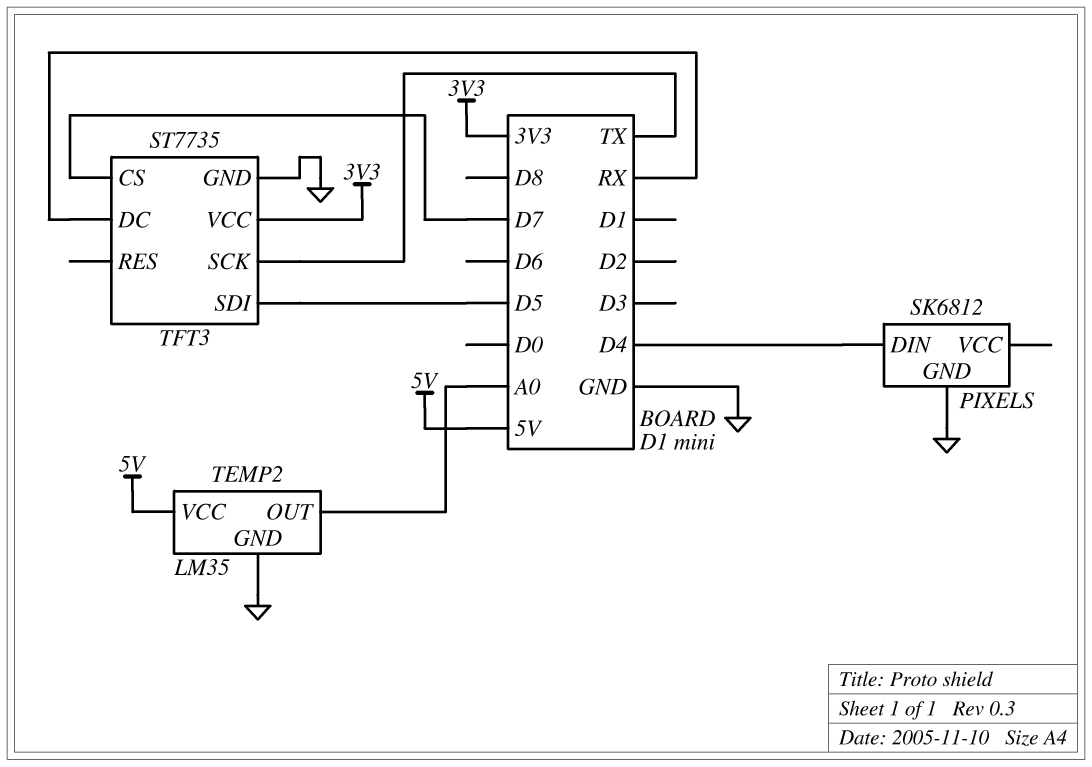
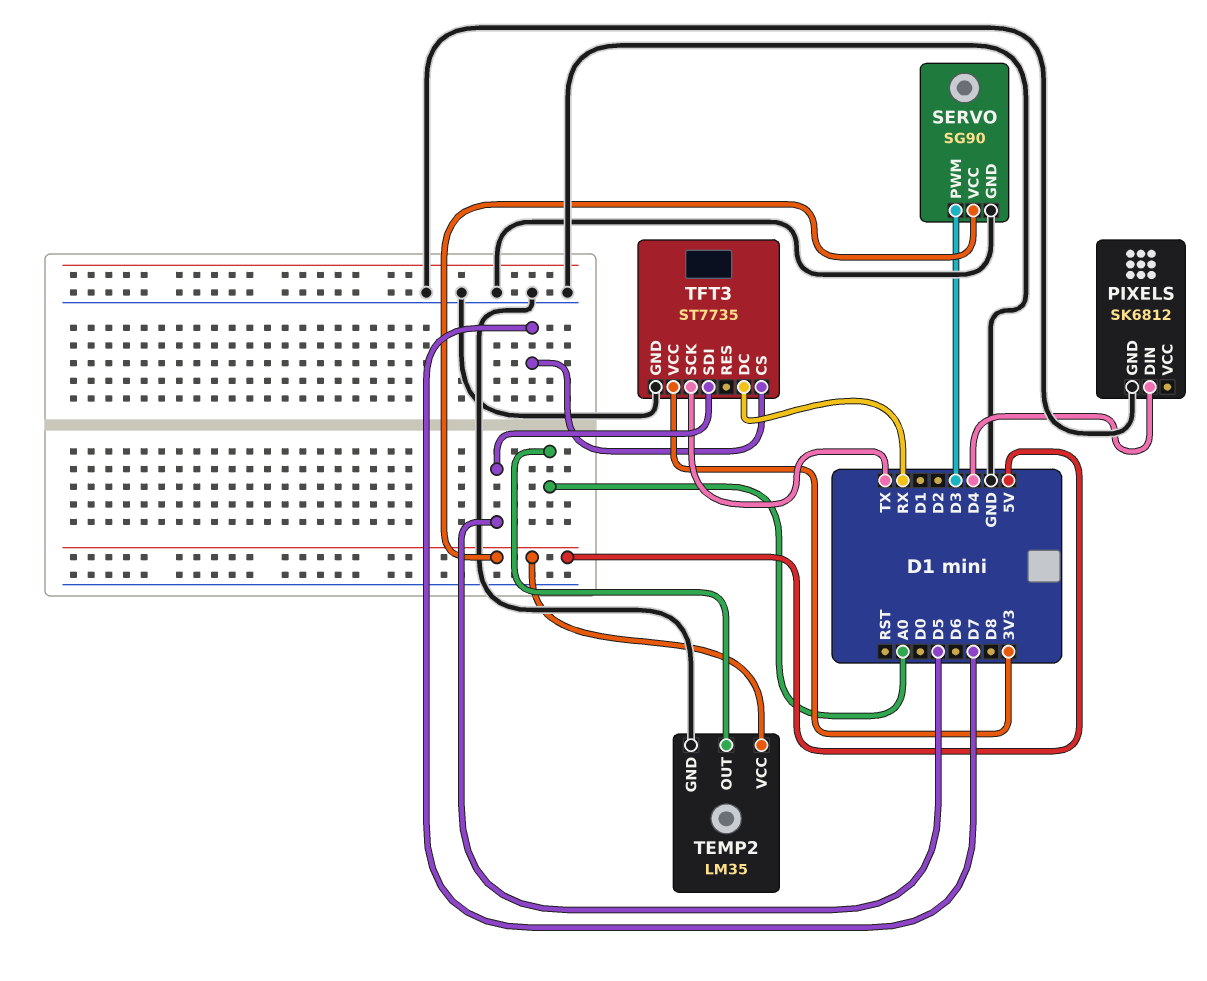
SERVO: none -> SG90
SERVO pin GND: none -> GND
SERVO pin PWM: none -> D3
SERVO pin VCC: none -> 5V

